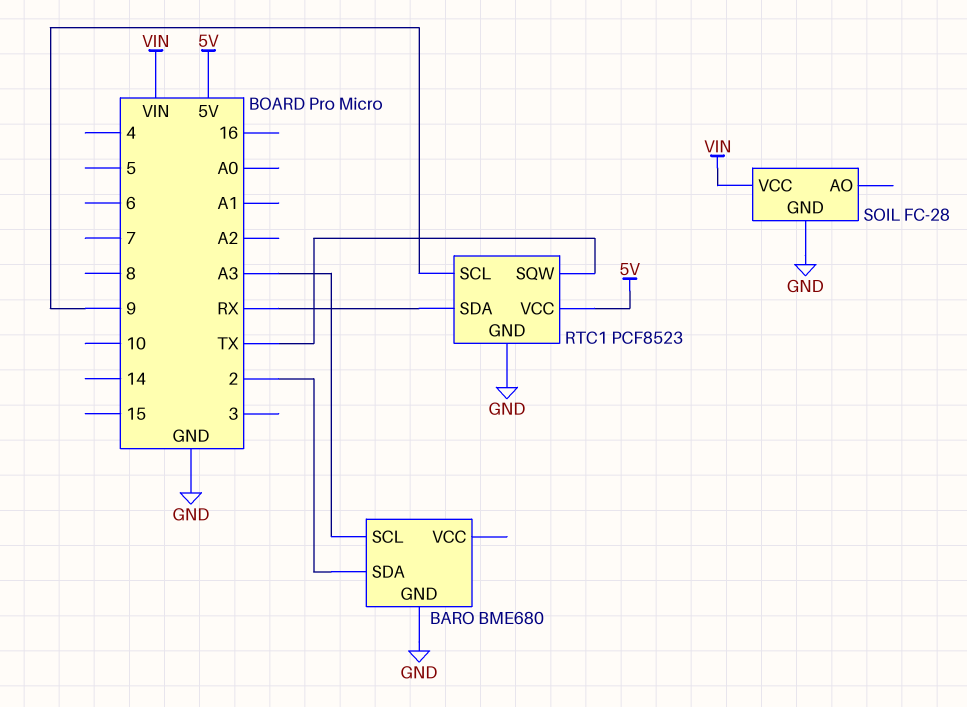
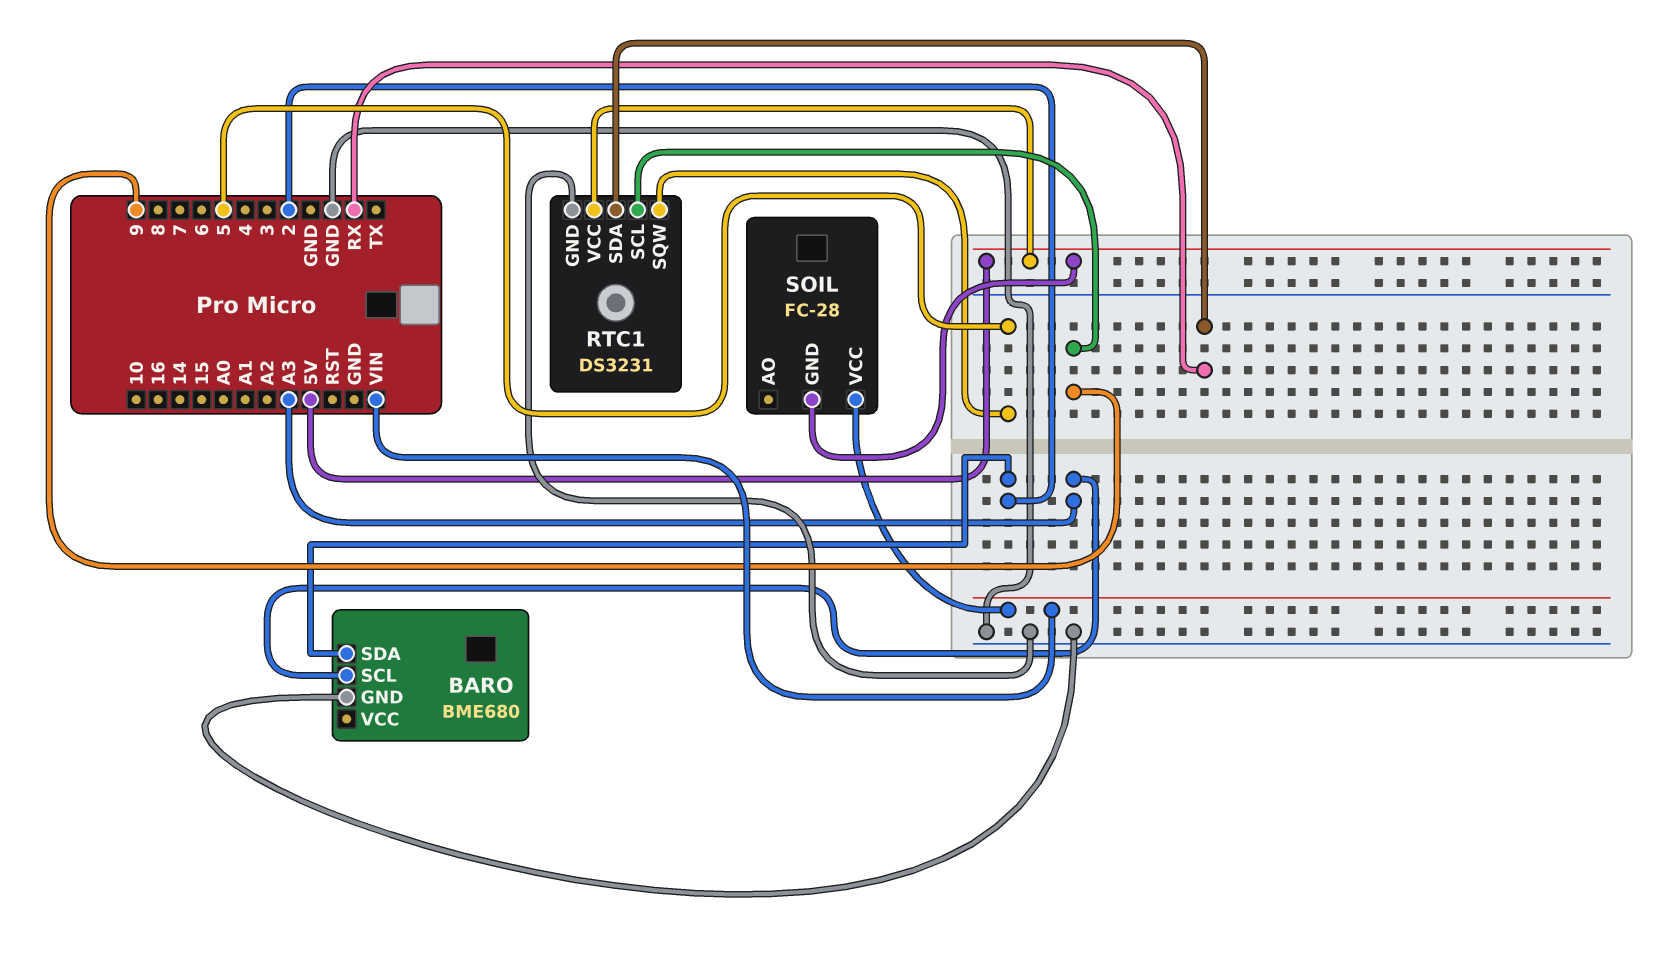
RTC1: PCF8523 -> DS3231
RTC1 pin SQW: TX -> 5
SOIL pin GND: GND -> 5V

